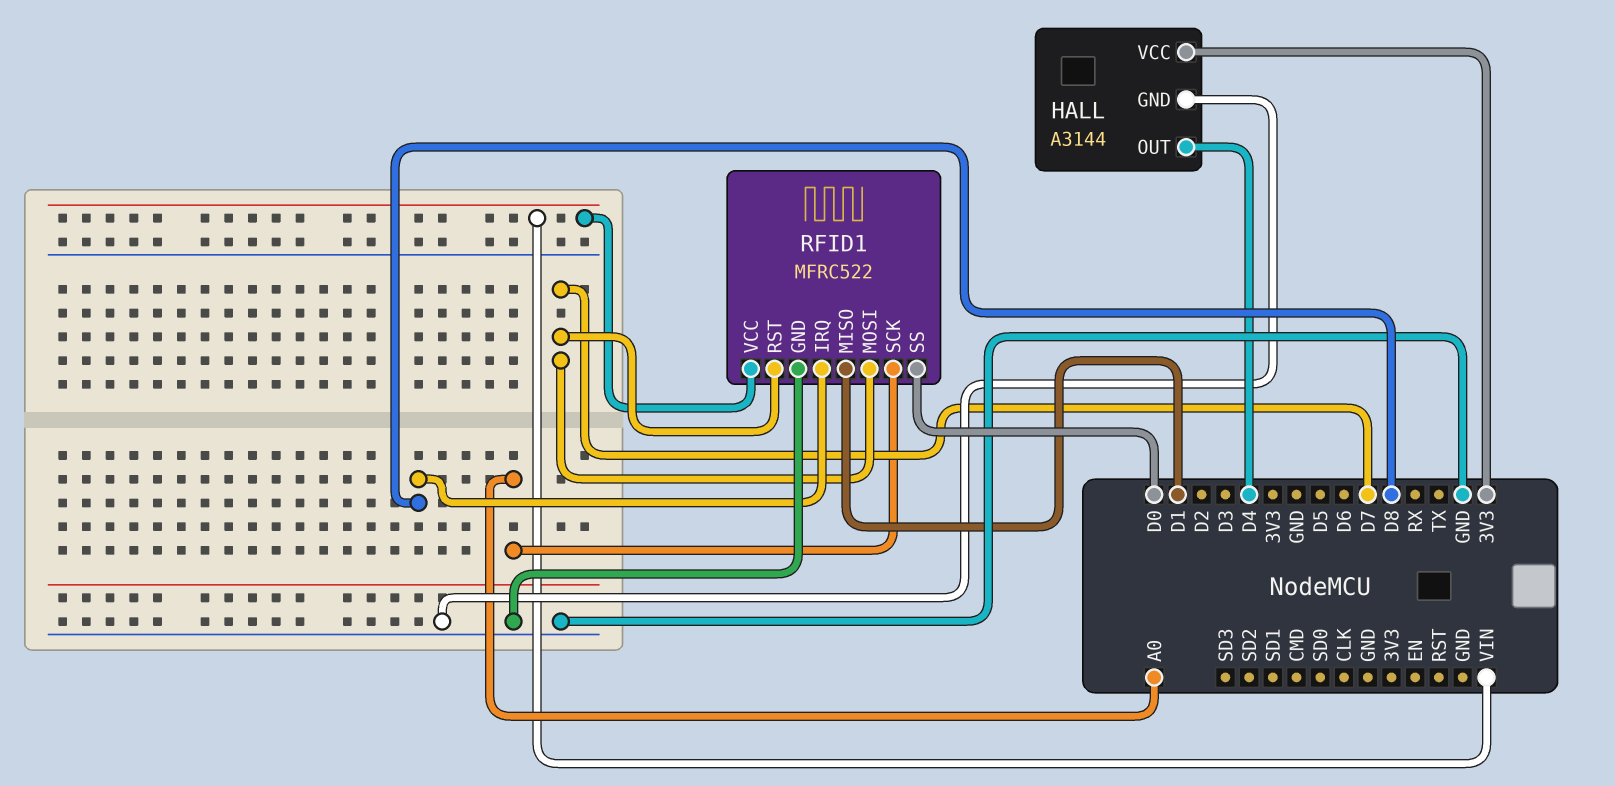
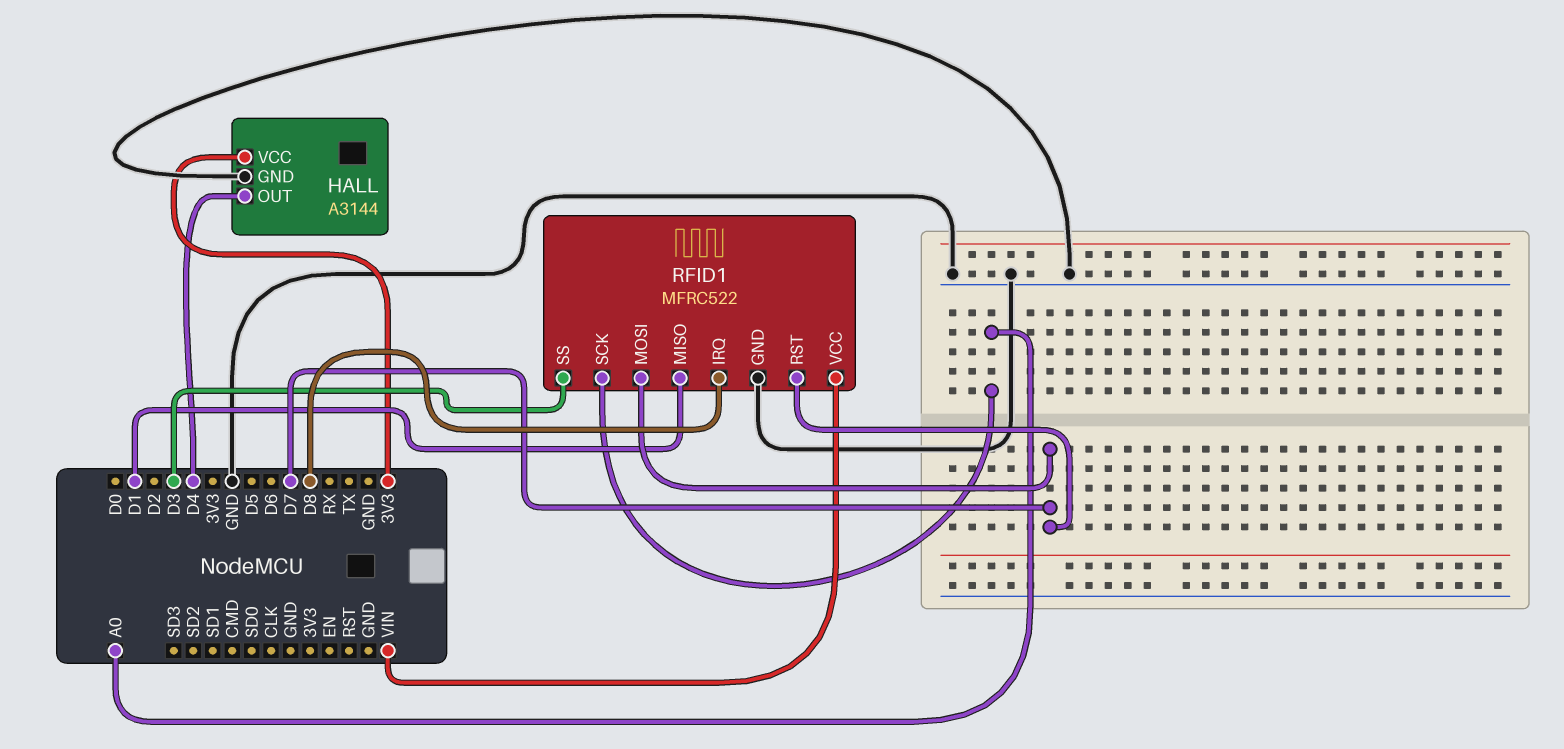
RFID1 pin SS: D0 -> D3

